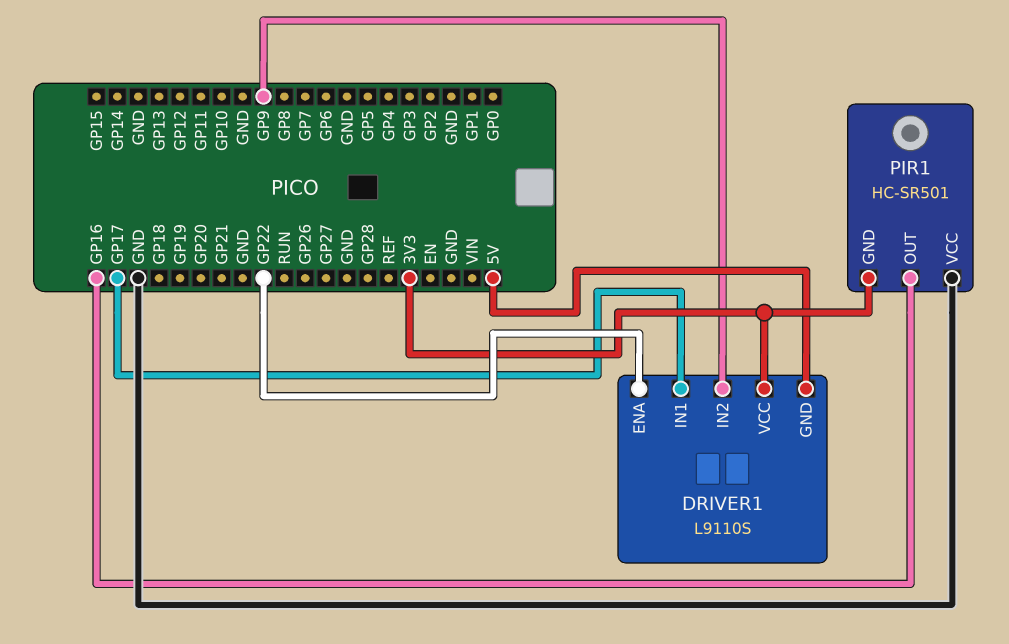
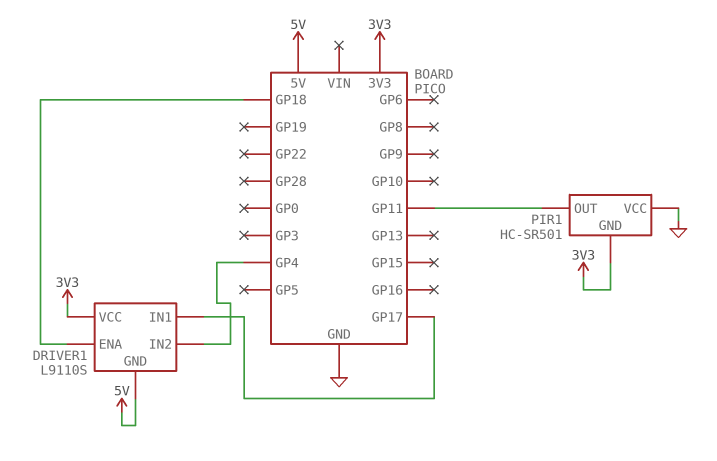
DRIVER1 pin ENA: GP22 -> GP18
DRIVER1 pin IN2: GP9 -> GP4
PIR1 pin OUT: GP16 -> GP11

